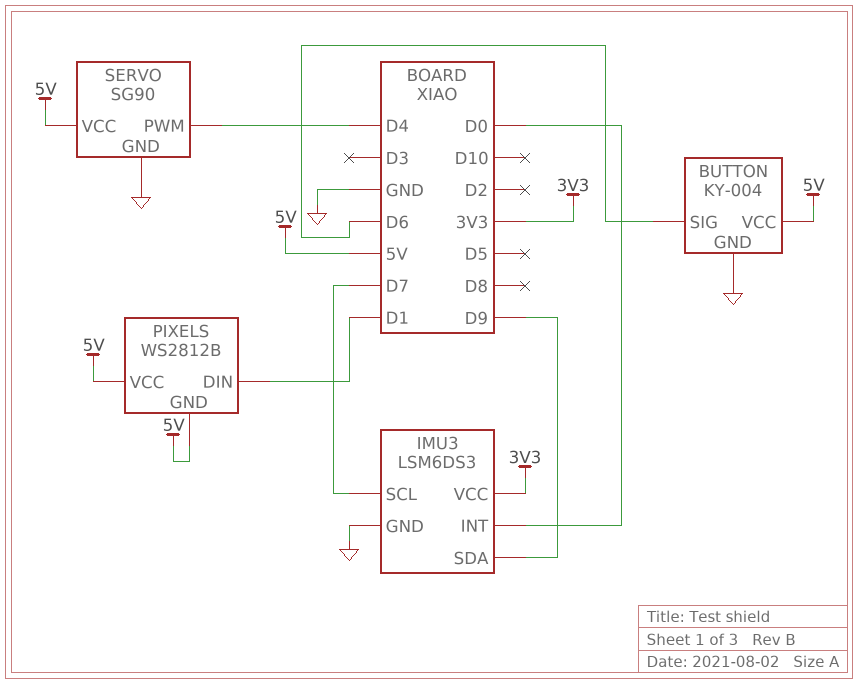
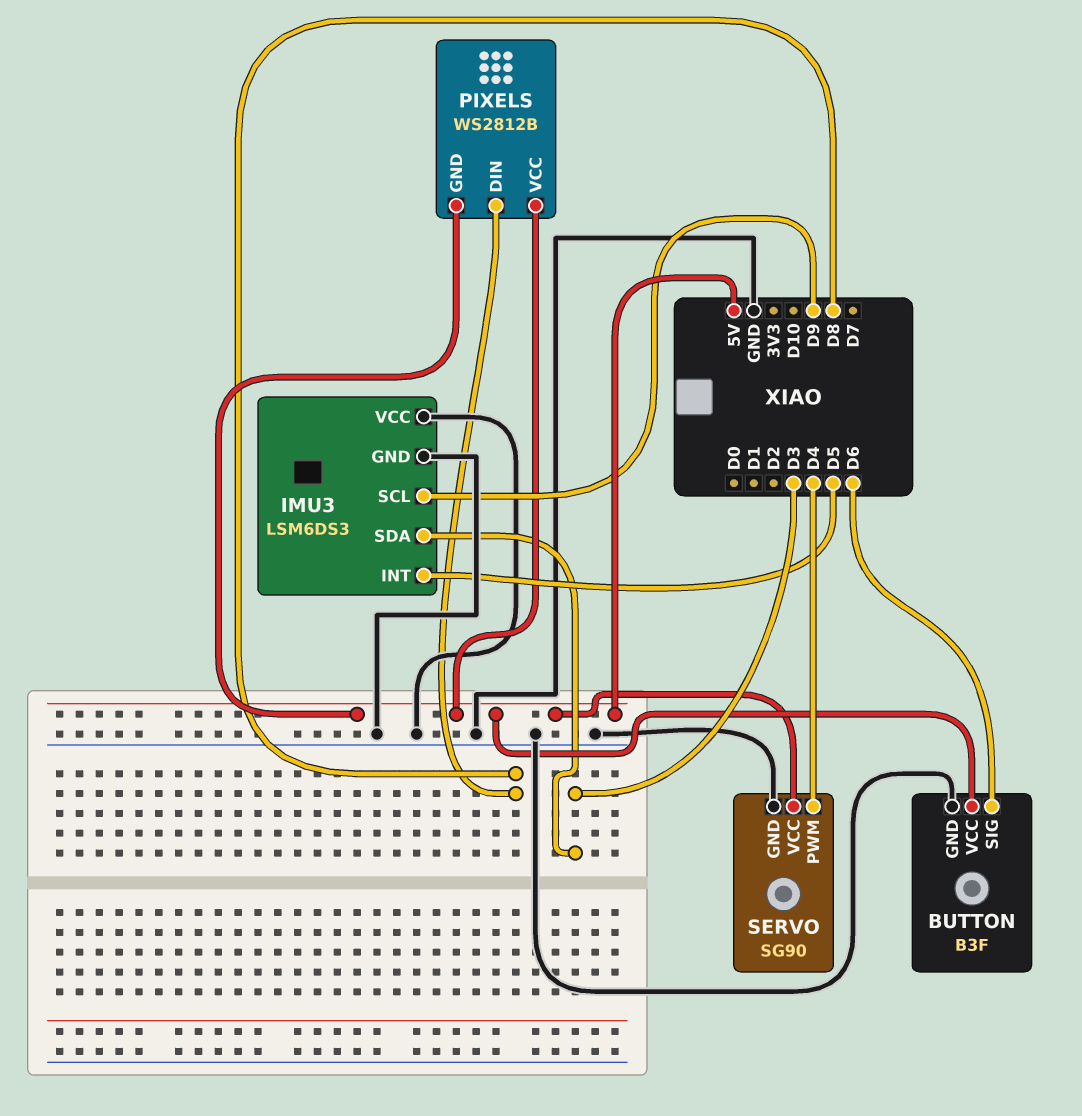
BUTTON: KY-004 -> B3F
IMU3 pin INT: D0 -> D5
IMU3 pin SCL: D7 -> D9
IMU3 pin SDA: D9 -> D3
IMU3 pin VCC: 3V3 -> GND
PIXELS pin DIN: D1 -> D8

